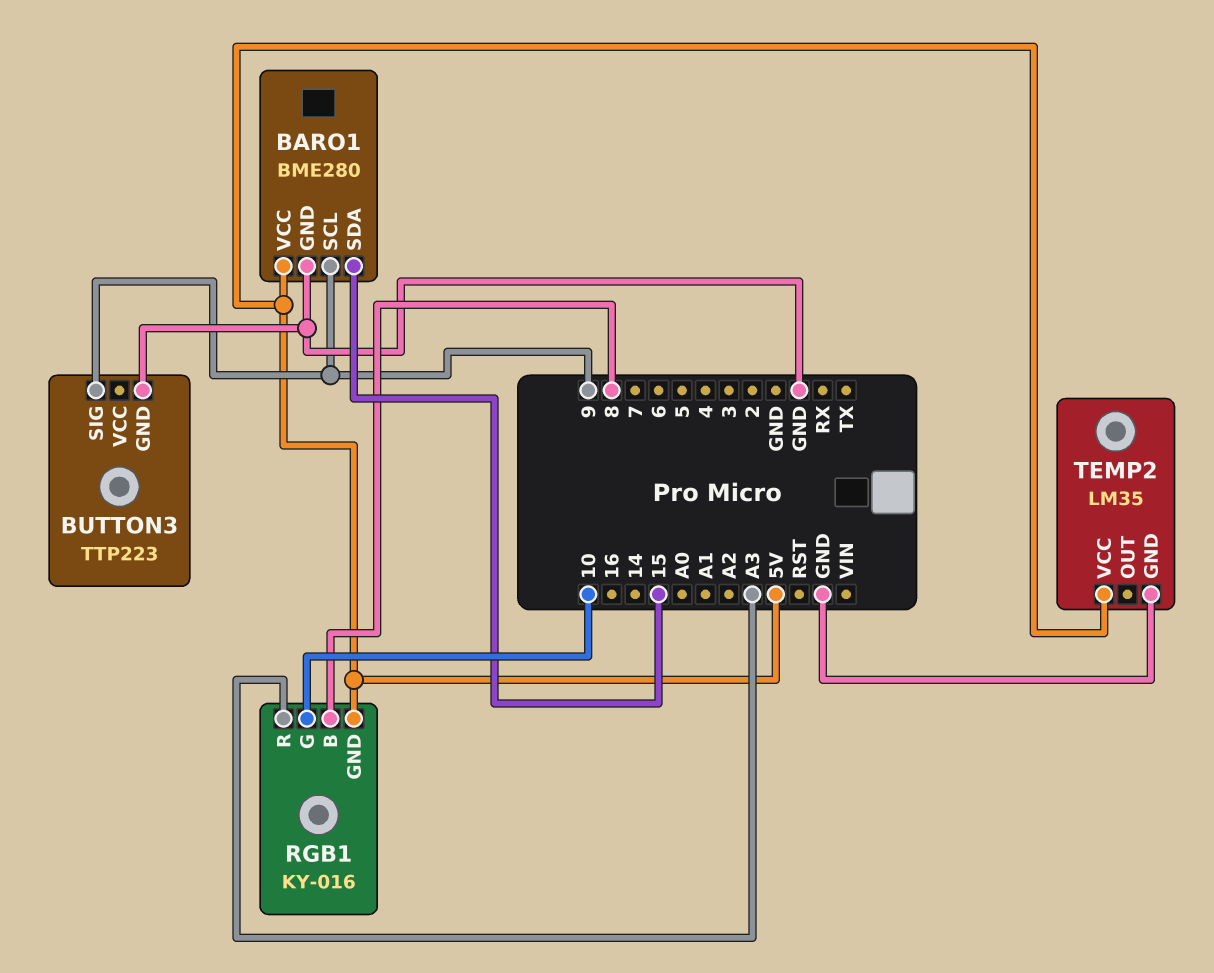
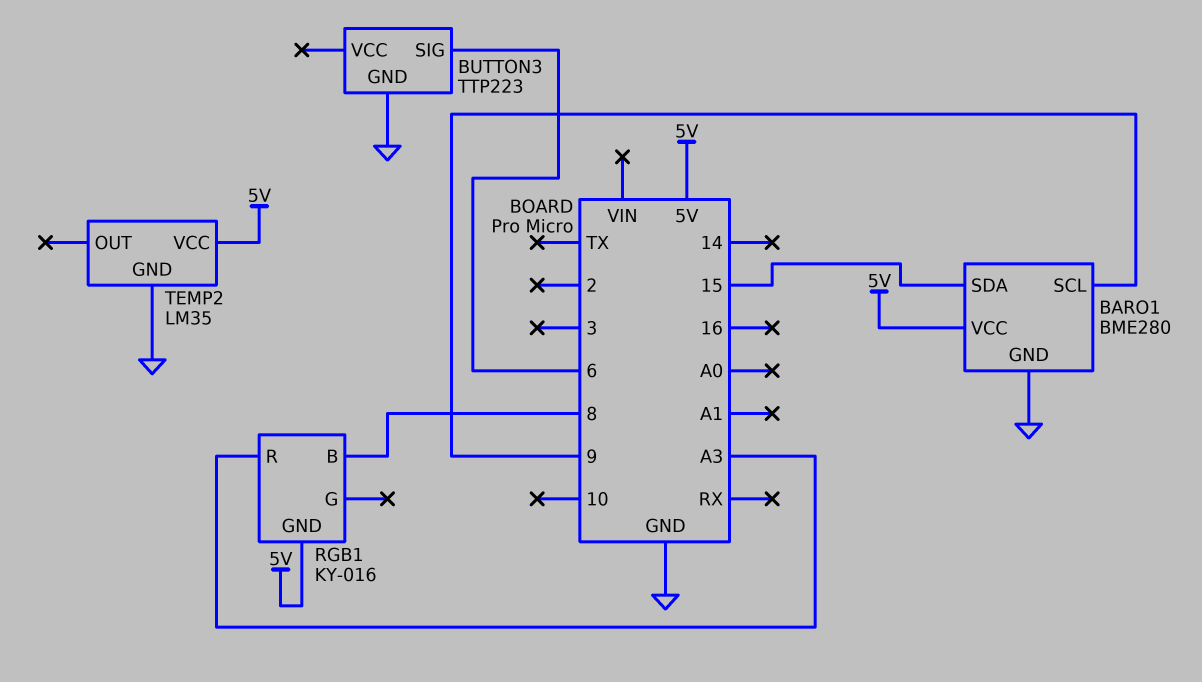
BUTTON3 pin SIG: 9 -> 6
RGB1 pin G: 10 -> none

